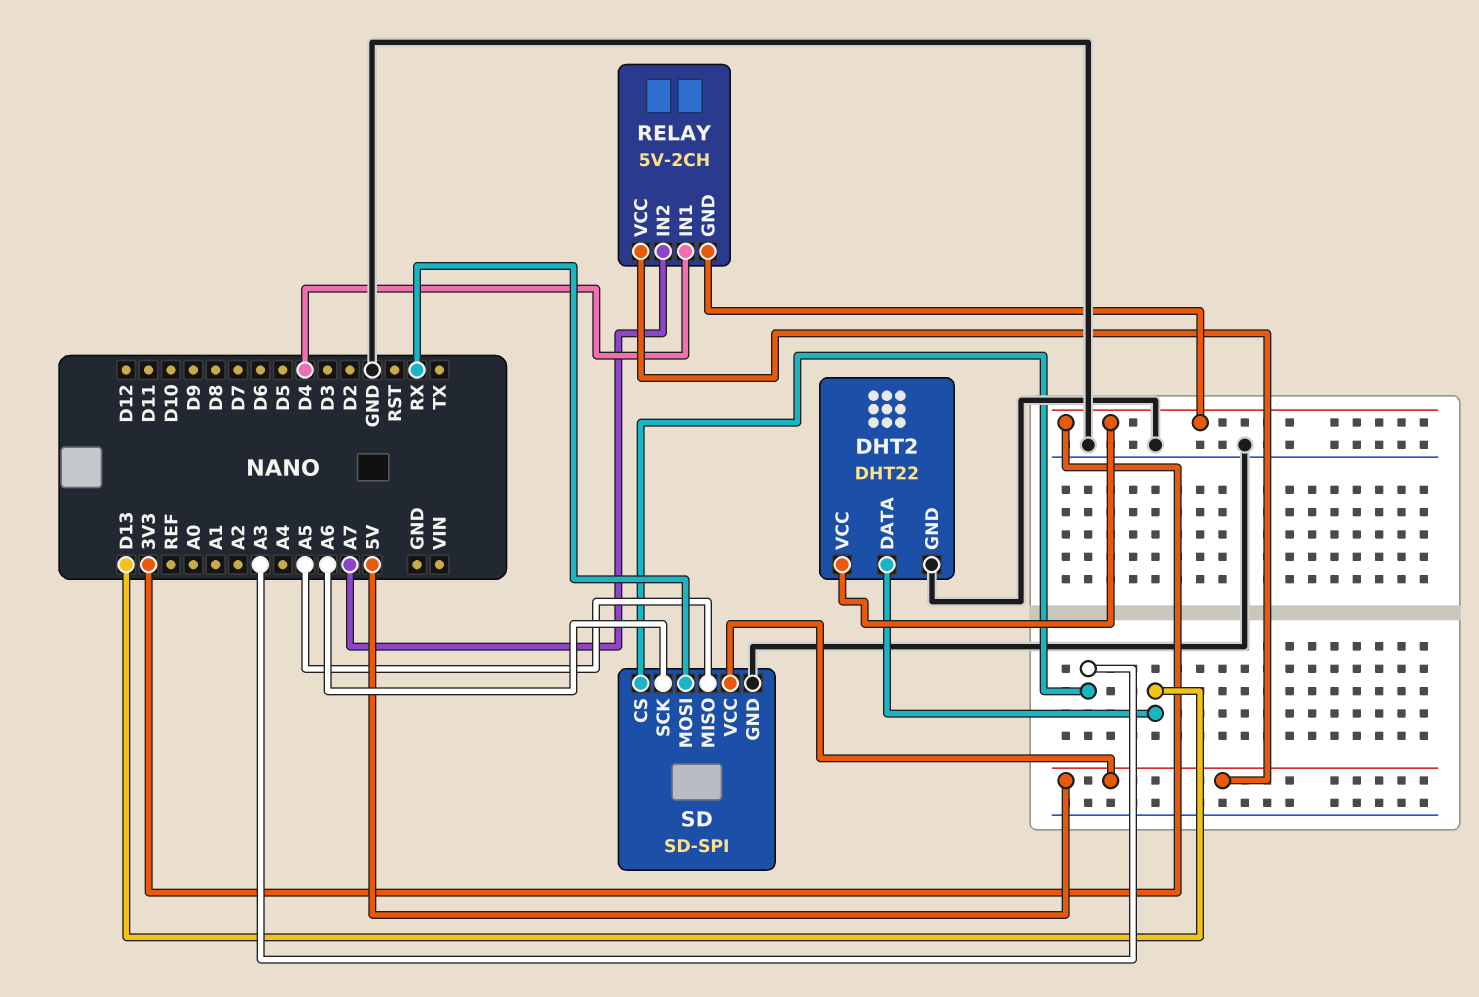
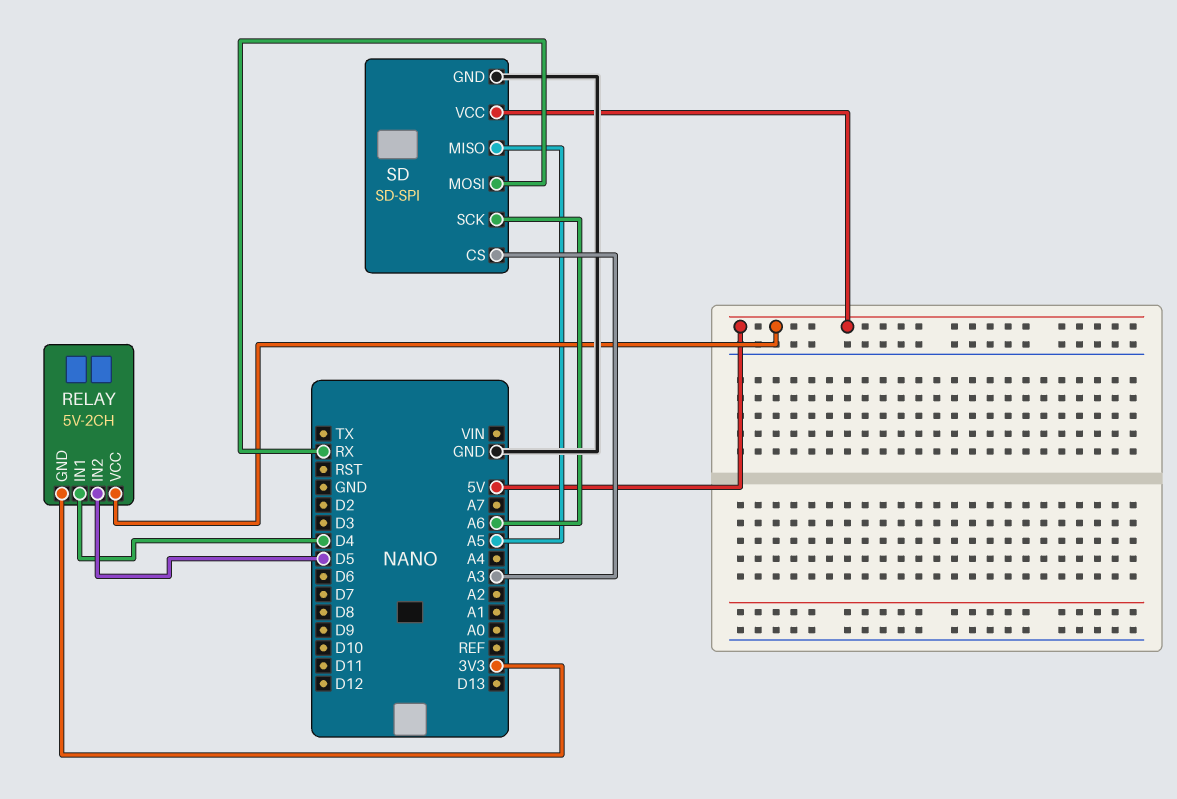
DHT2: DHT22 -> none
DHT2 pin DATA: D13 -> none
DHT2 pin GND: GND -> none
DHT2 pin VCC: 3V3 -> none
RELAY pin IN2: A7 -> D5

